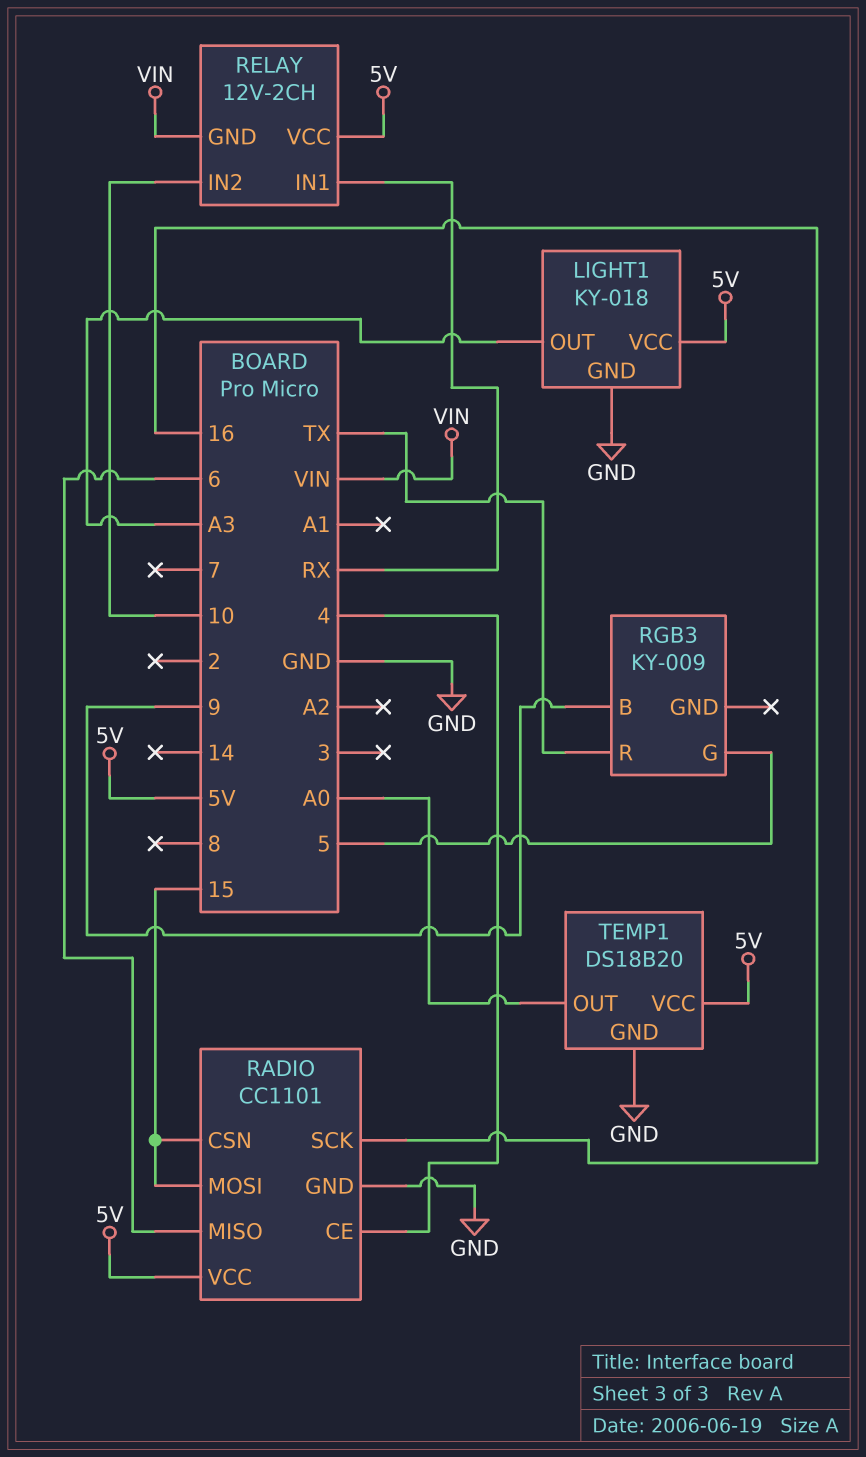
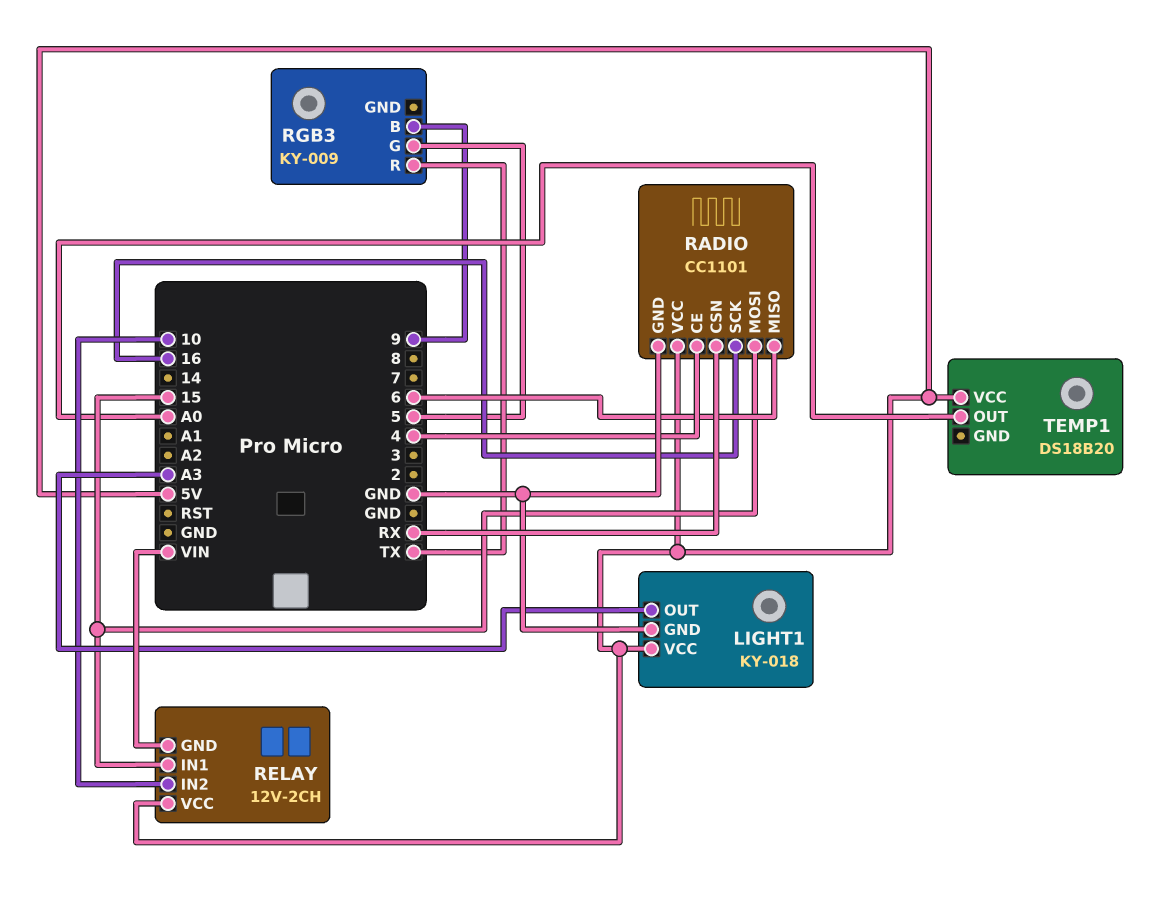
RADIO pin CSN: 15 -> RX
RELAY pin IN1: RX -> 15
TEMP1 pin GND: GND -> none

